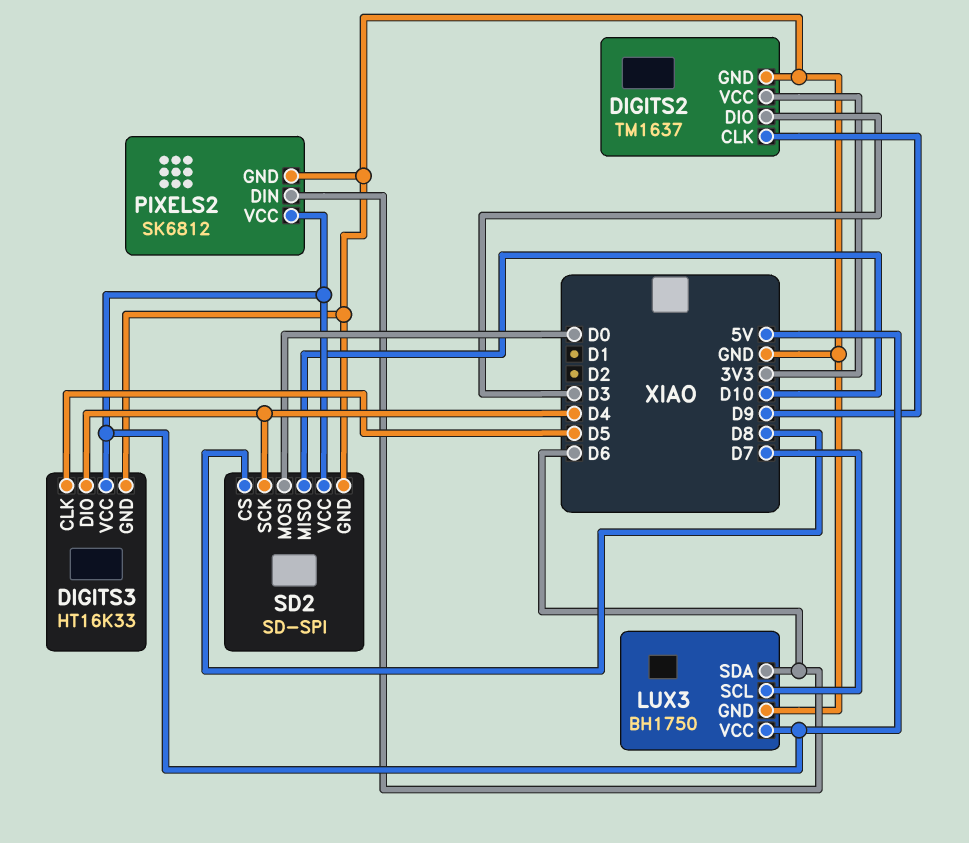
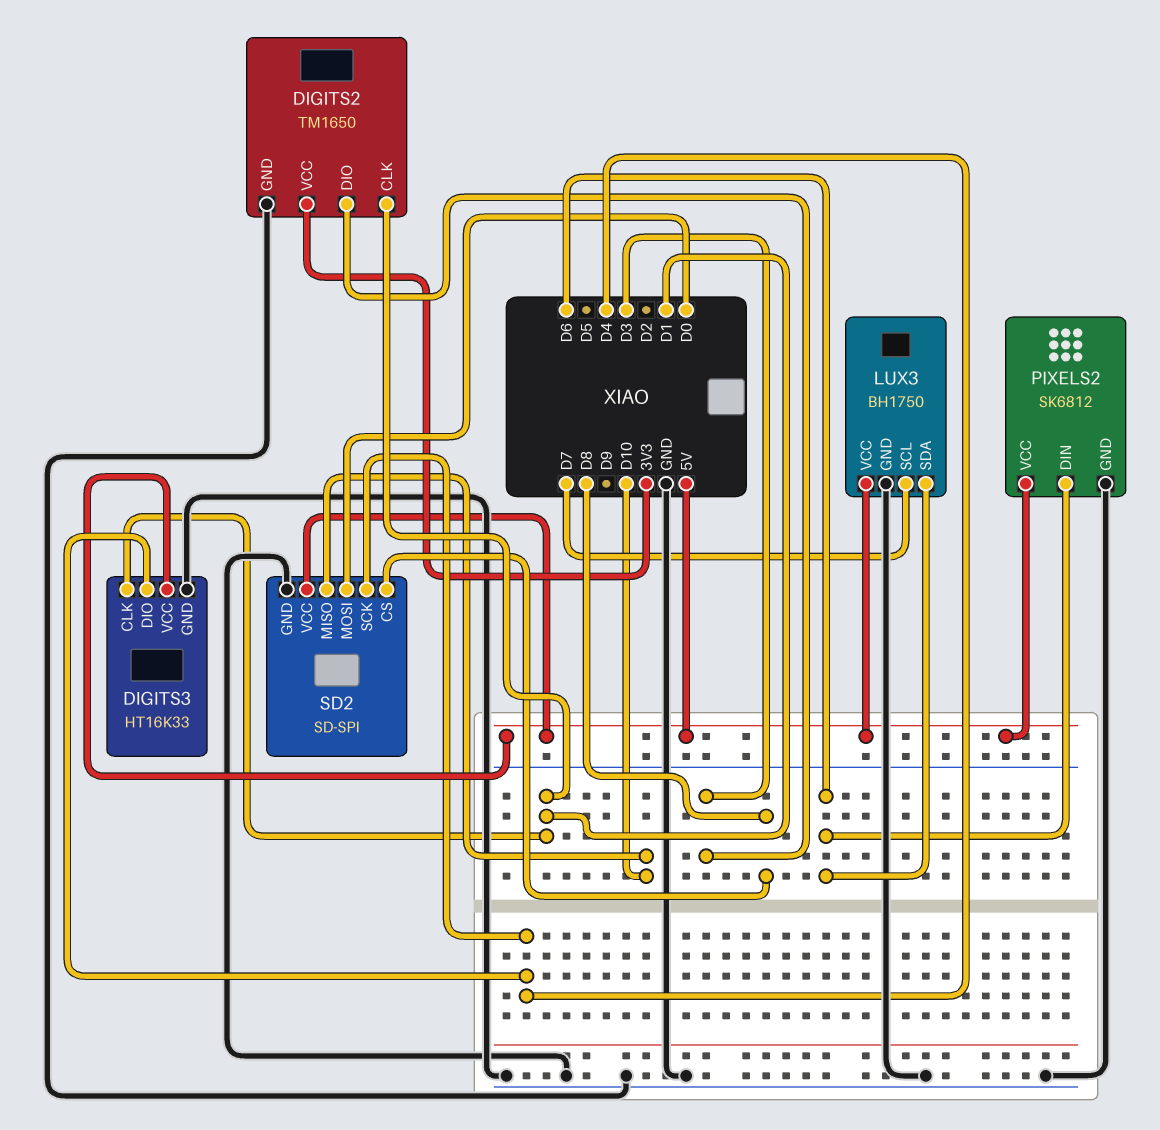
DIGITS2: TM1637 -> TM1650
DIGITS2 pin CLK: D9 -> D1
DIGITS3 pin CLK: D5 -> D1

